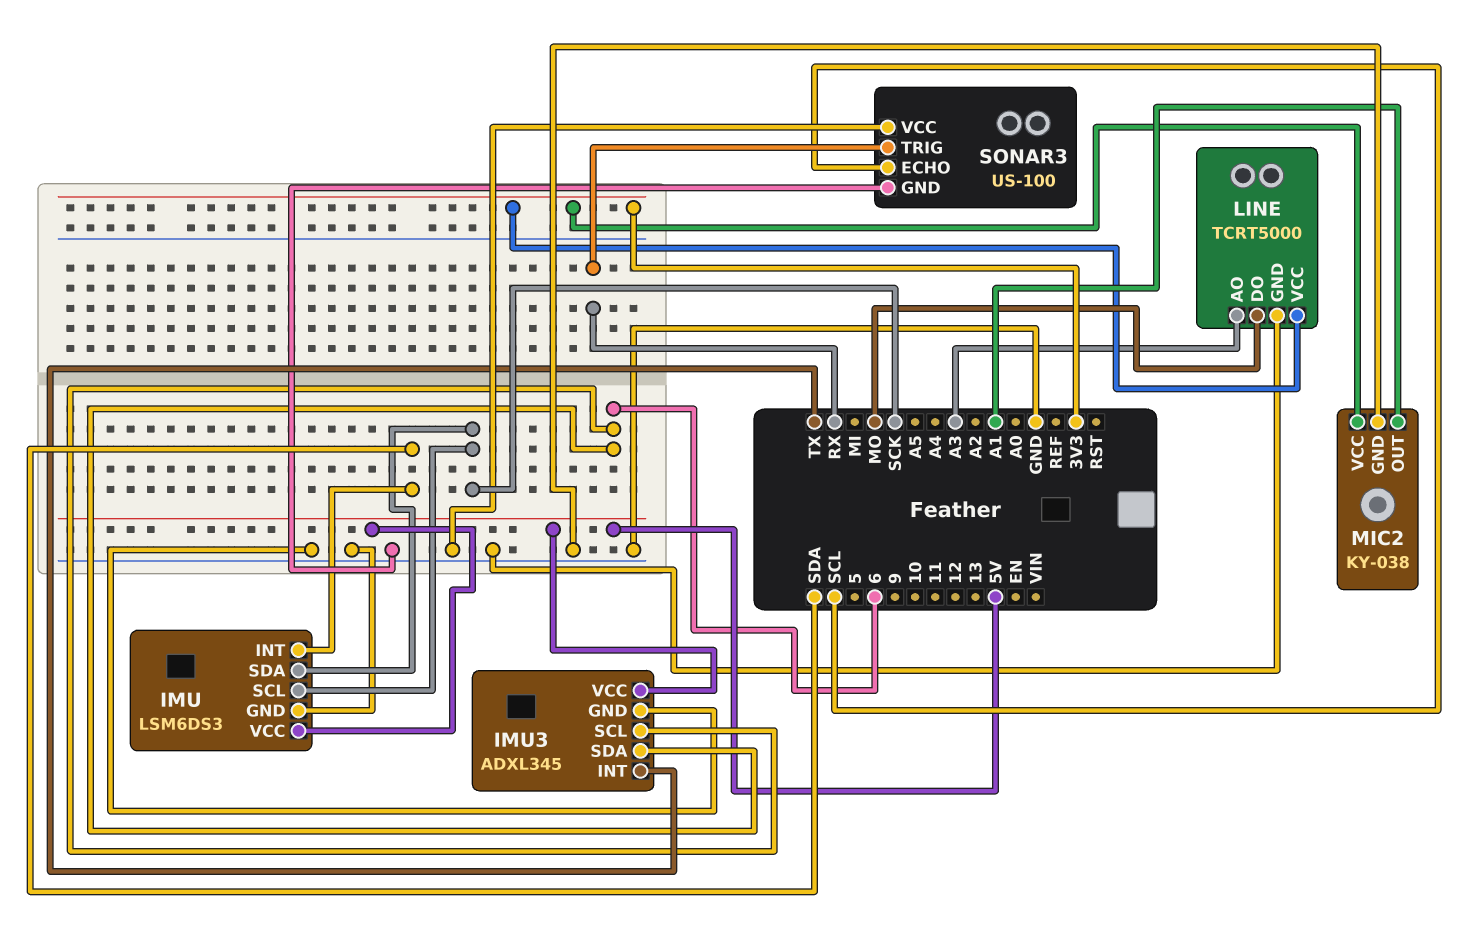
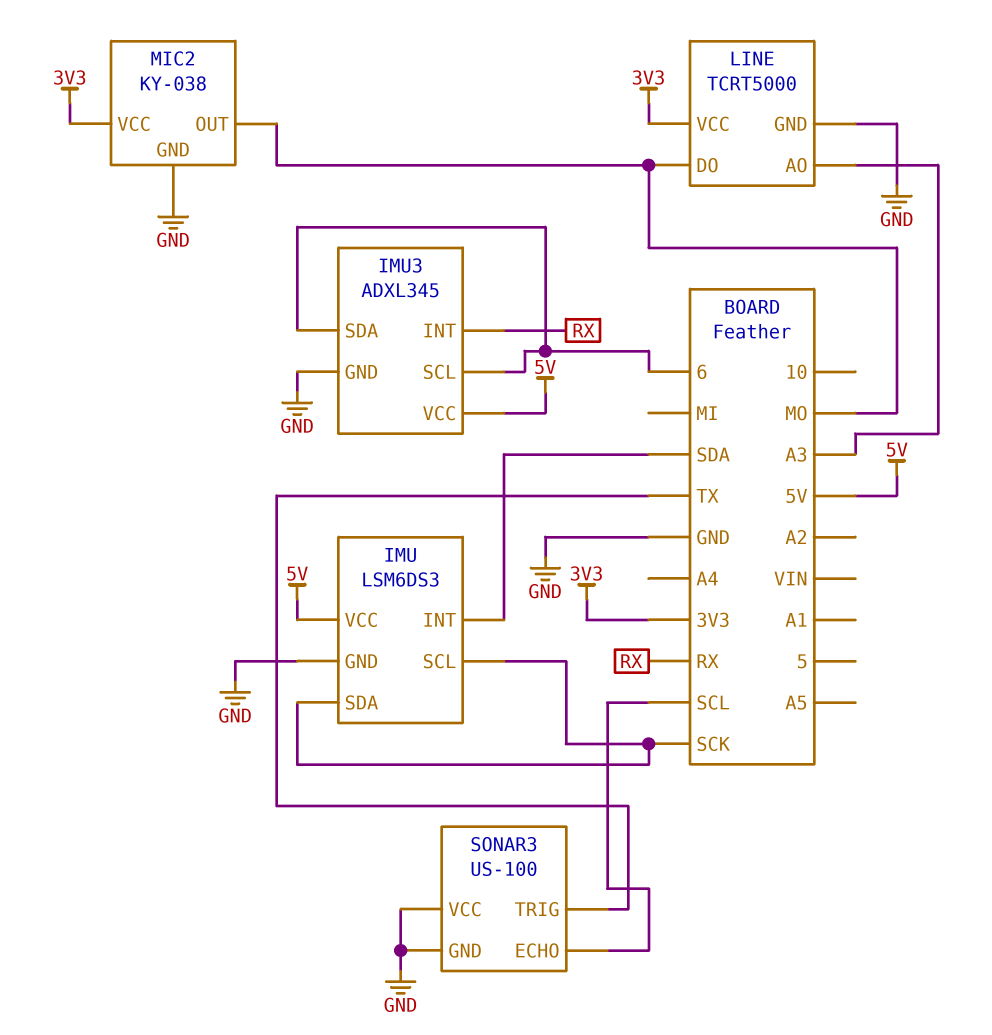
IMU3 pin INT: TX -> RX
MIC2 pin OUT: A1 -> MO
SONAR3 pin TRIG: RX -> TX

